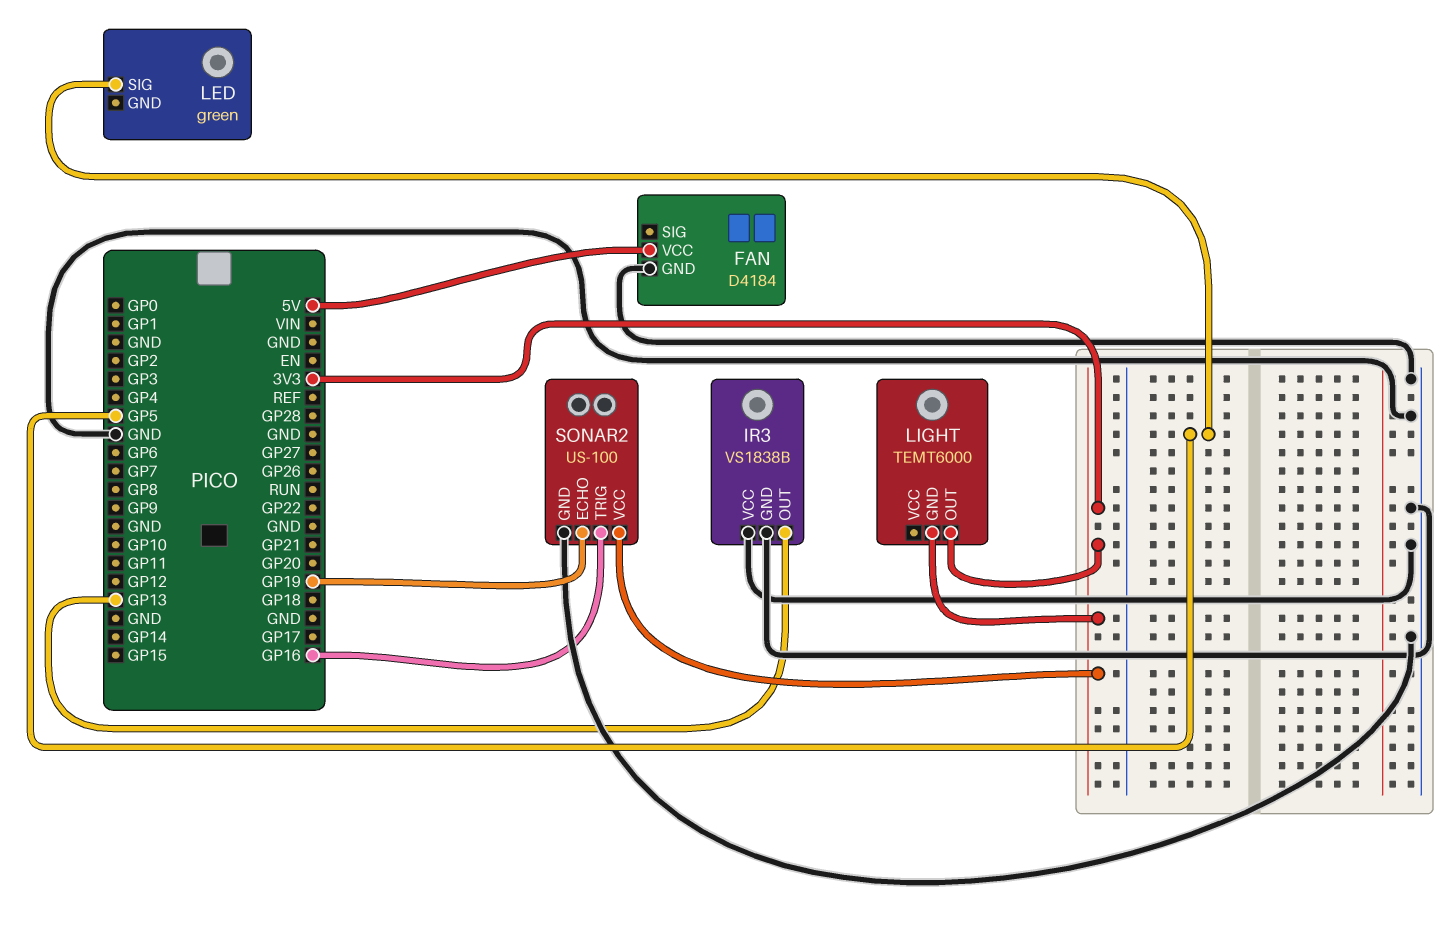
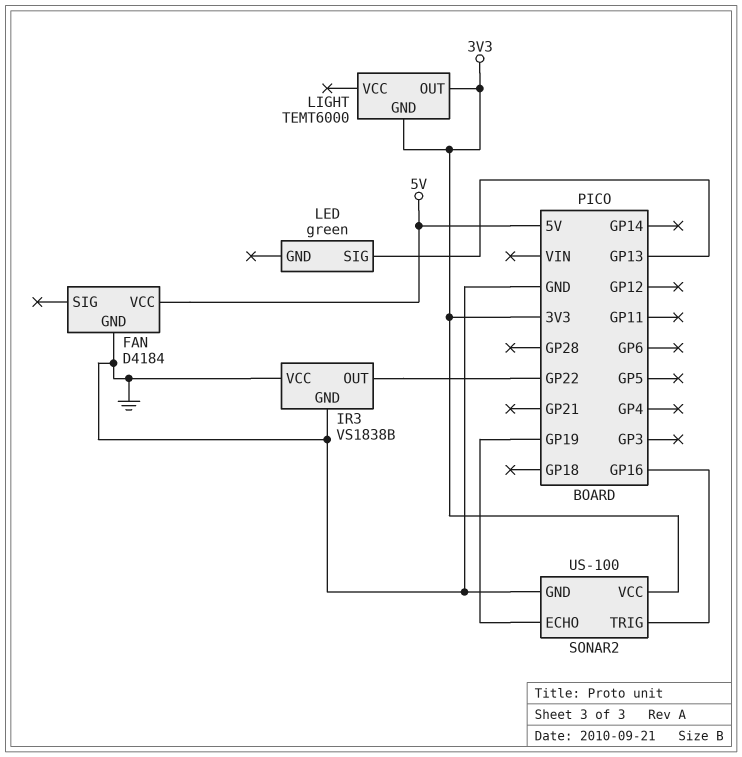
IR3 pin OUT: GP13 -> GP22
LED pin SIG: GP5 -> GP13

